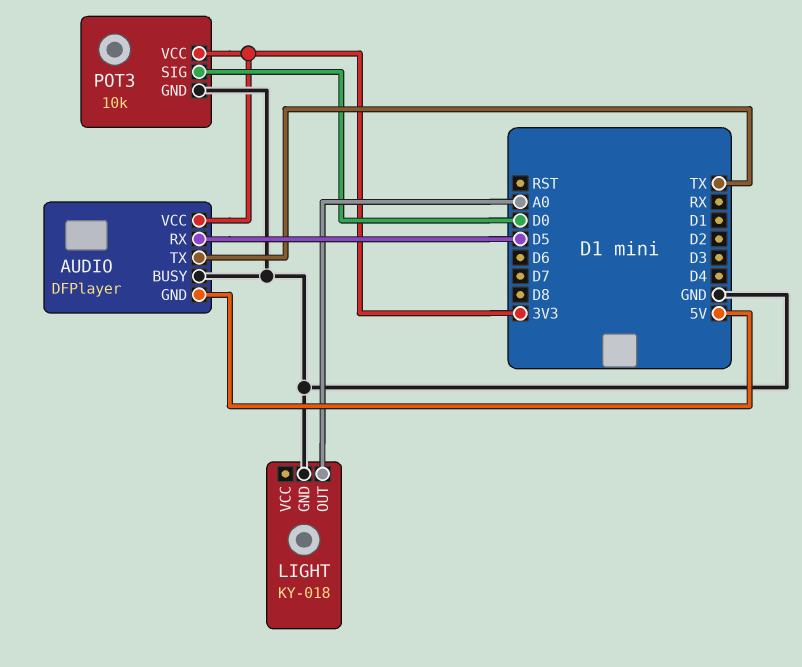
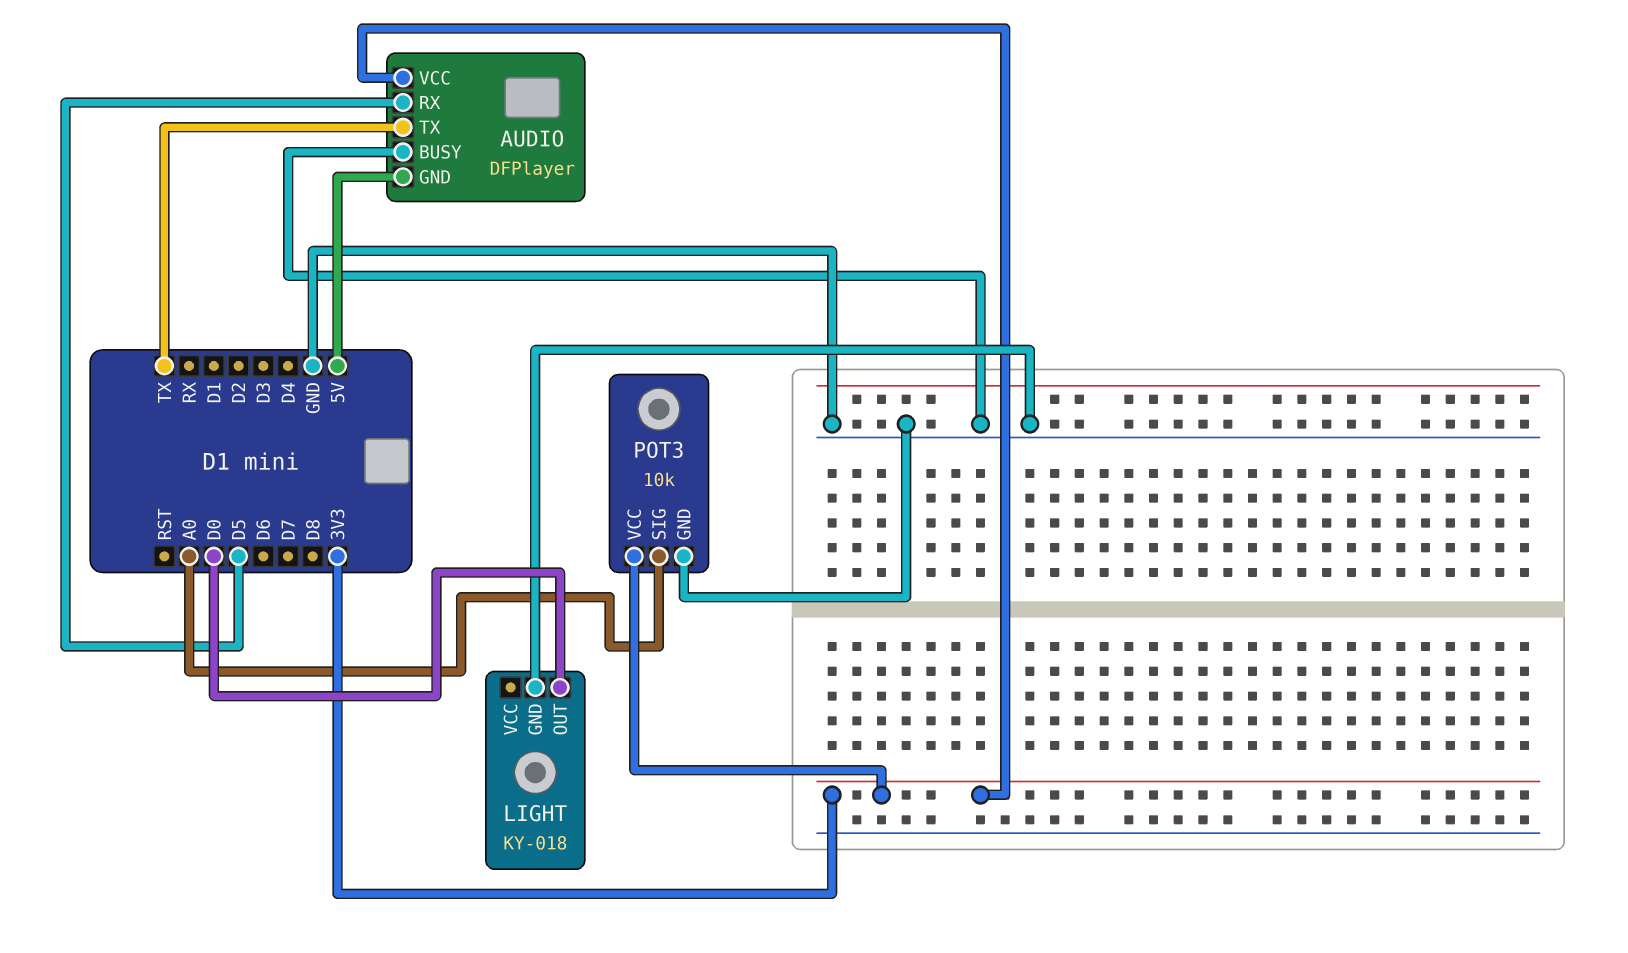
LIGHT pin OUT: A0 -> D0
POT3 pin SIG: D0 -> A0

